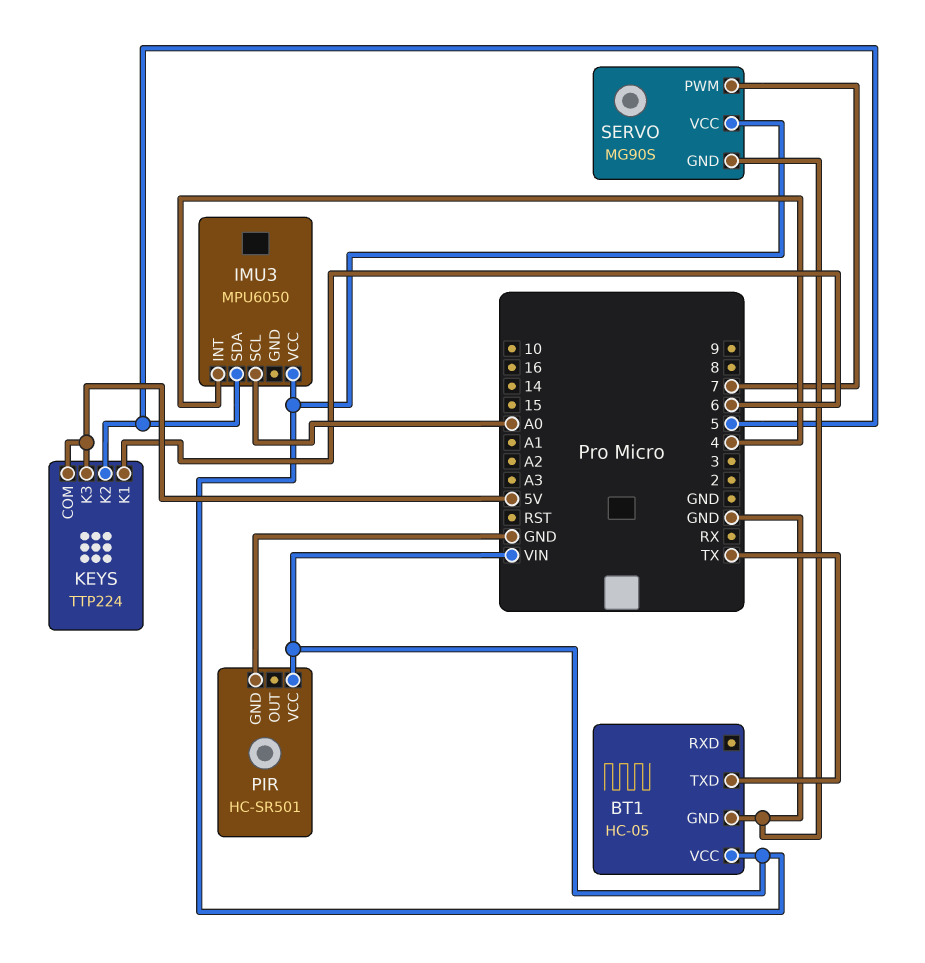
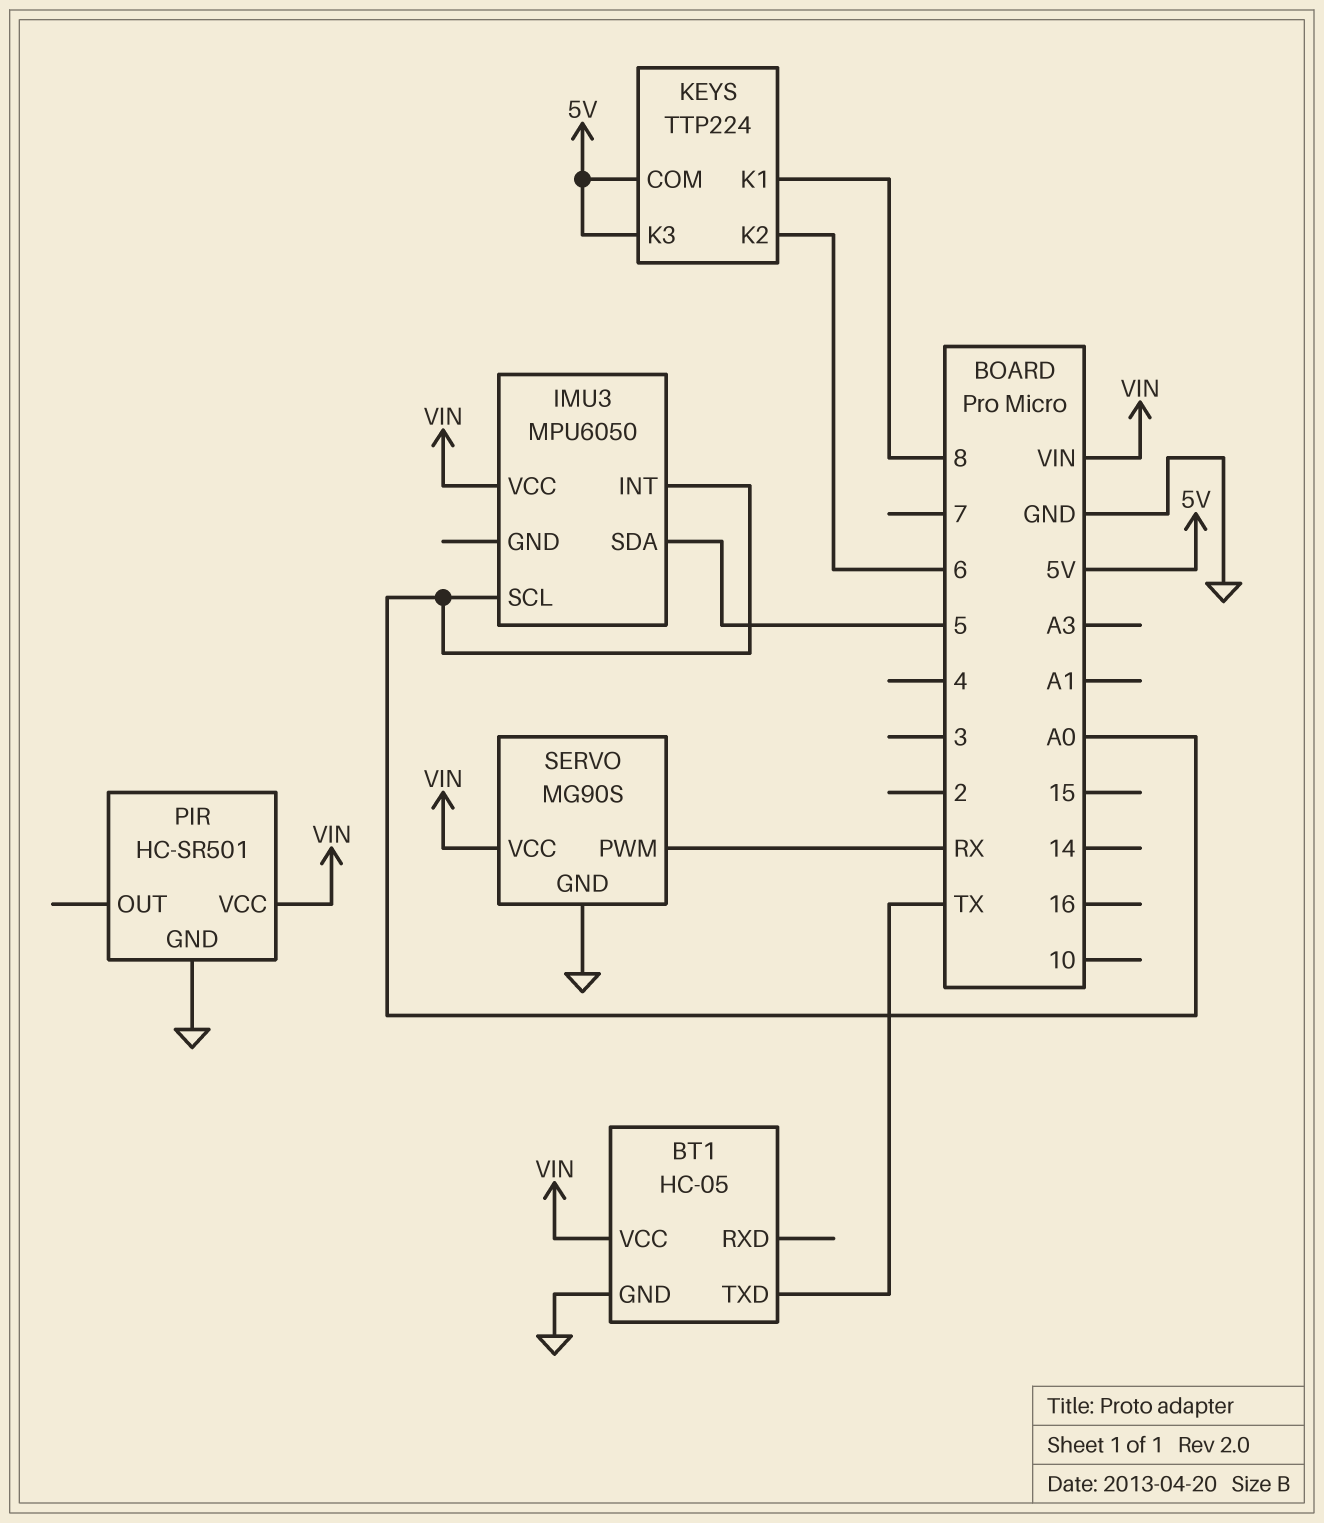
IMU3 pin INT: 4 -> A0
KEYS pin K1: 6 -> 8
KEYS pin K2: 5 -> 6
SERVO pin PWM: 7 -> RX

